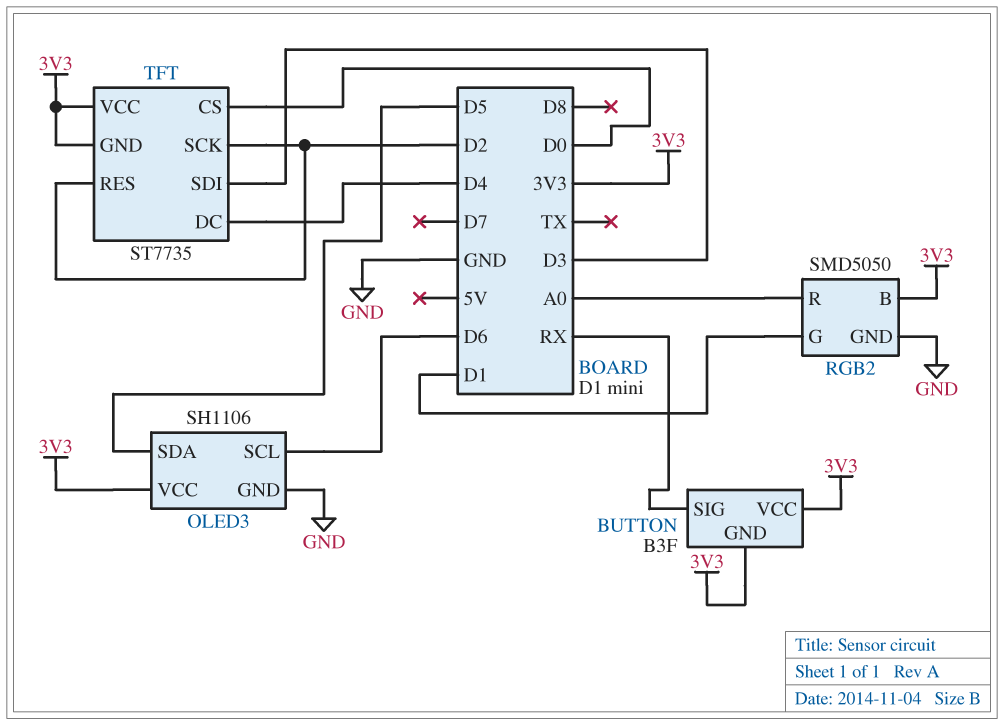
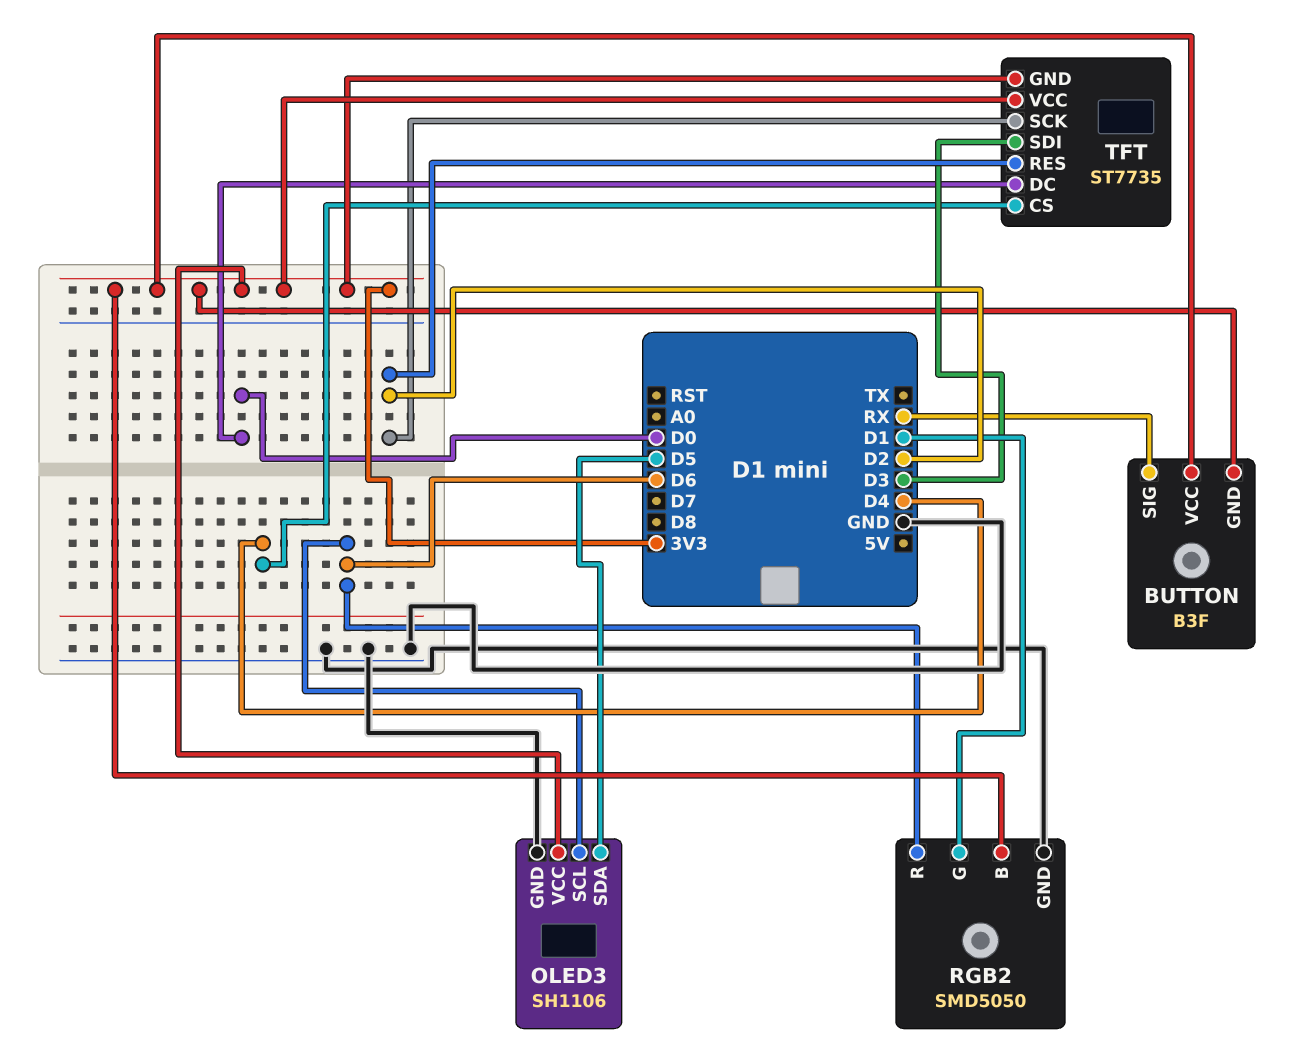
RGB2 pin R: A0 -> D6
TFT pin CS: D0 -> D4
TFT pin DC: D4 -> D0

